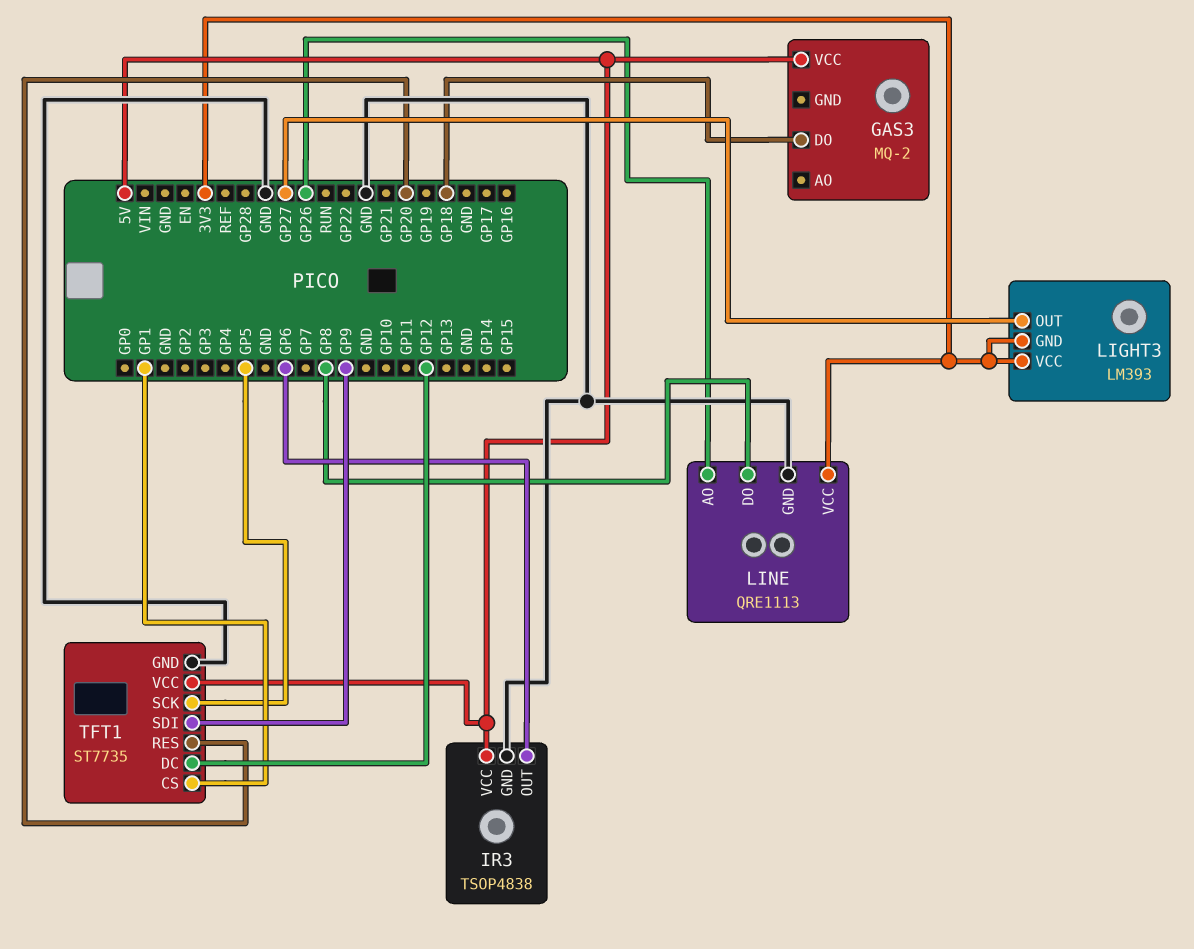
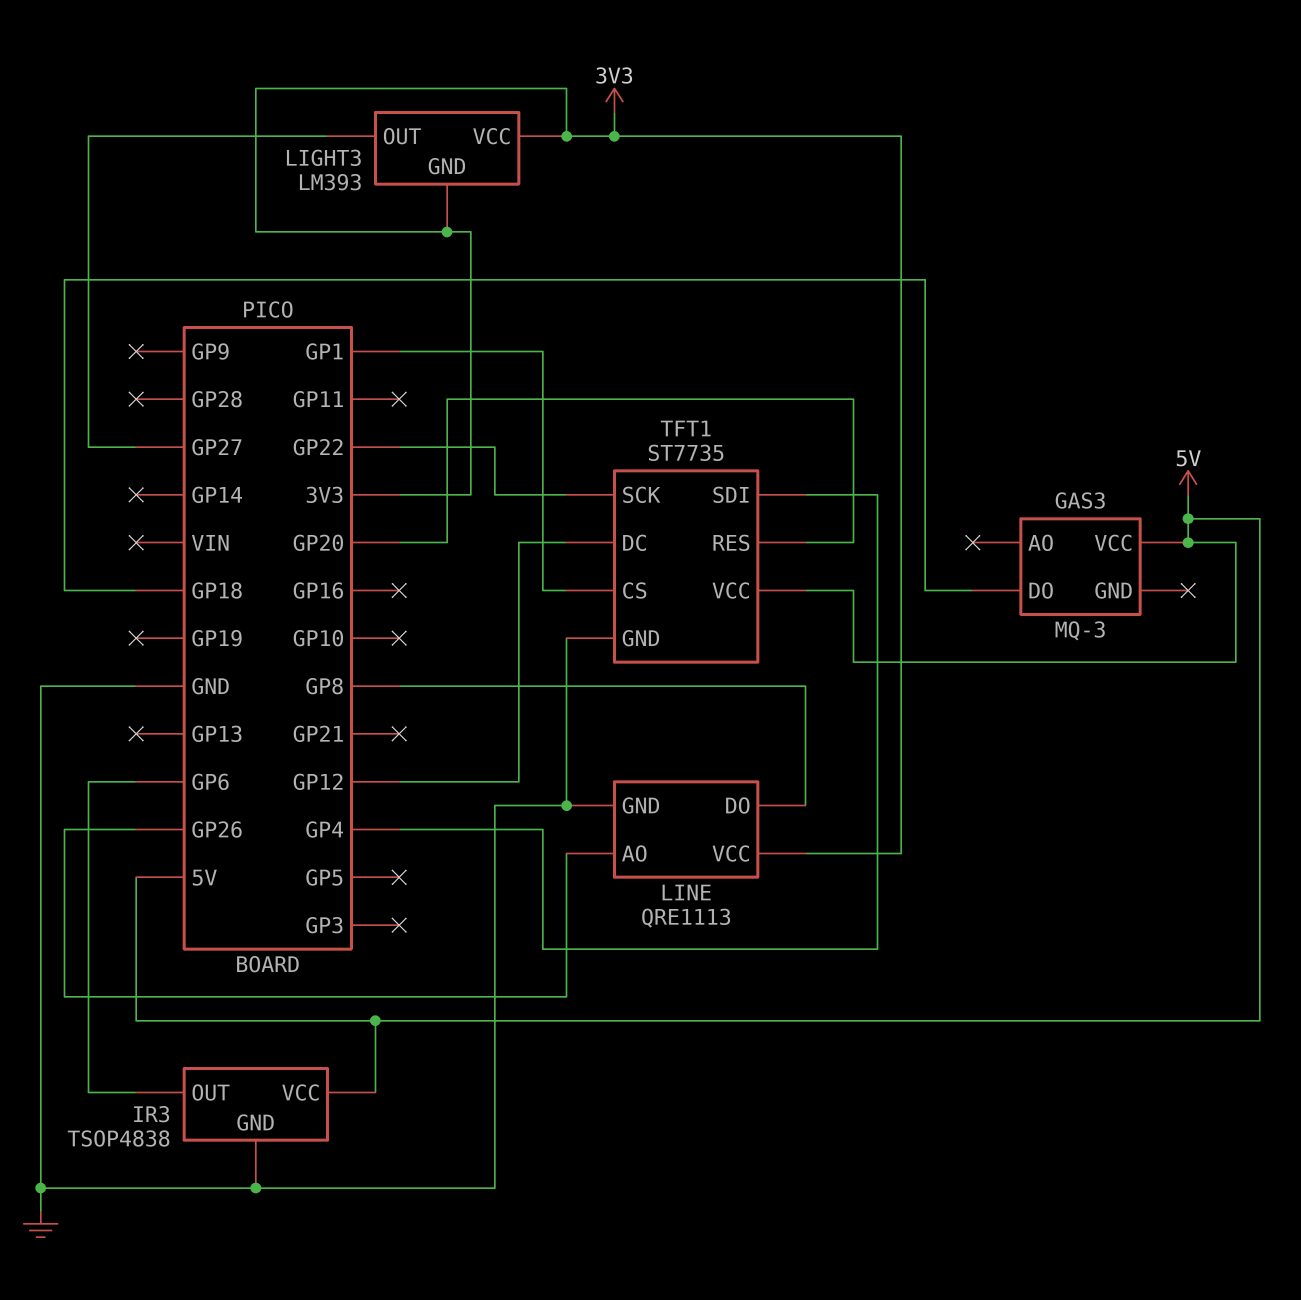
GAS3: MQ-2 -> MQ-3
TFT1 pin SCK: GP5 -> GP22
TFT1 pin SDI: GP9 -> GP4

